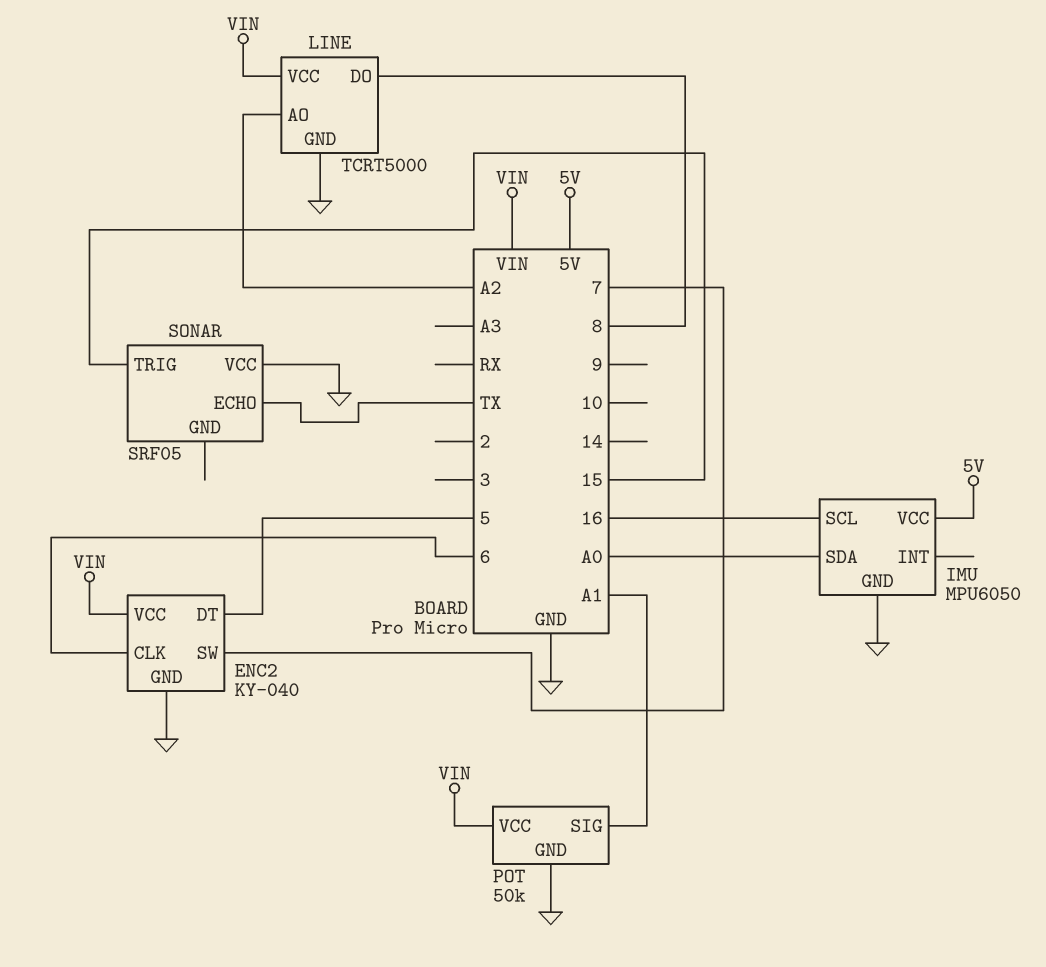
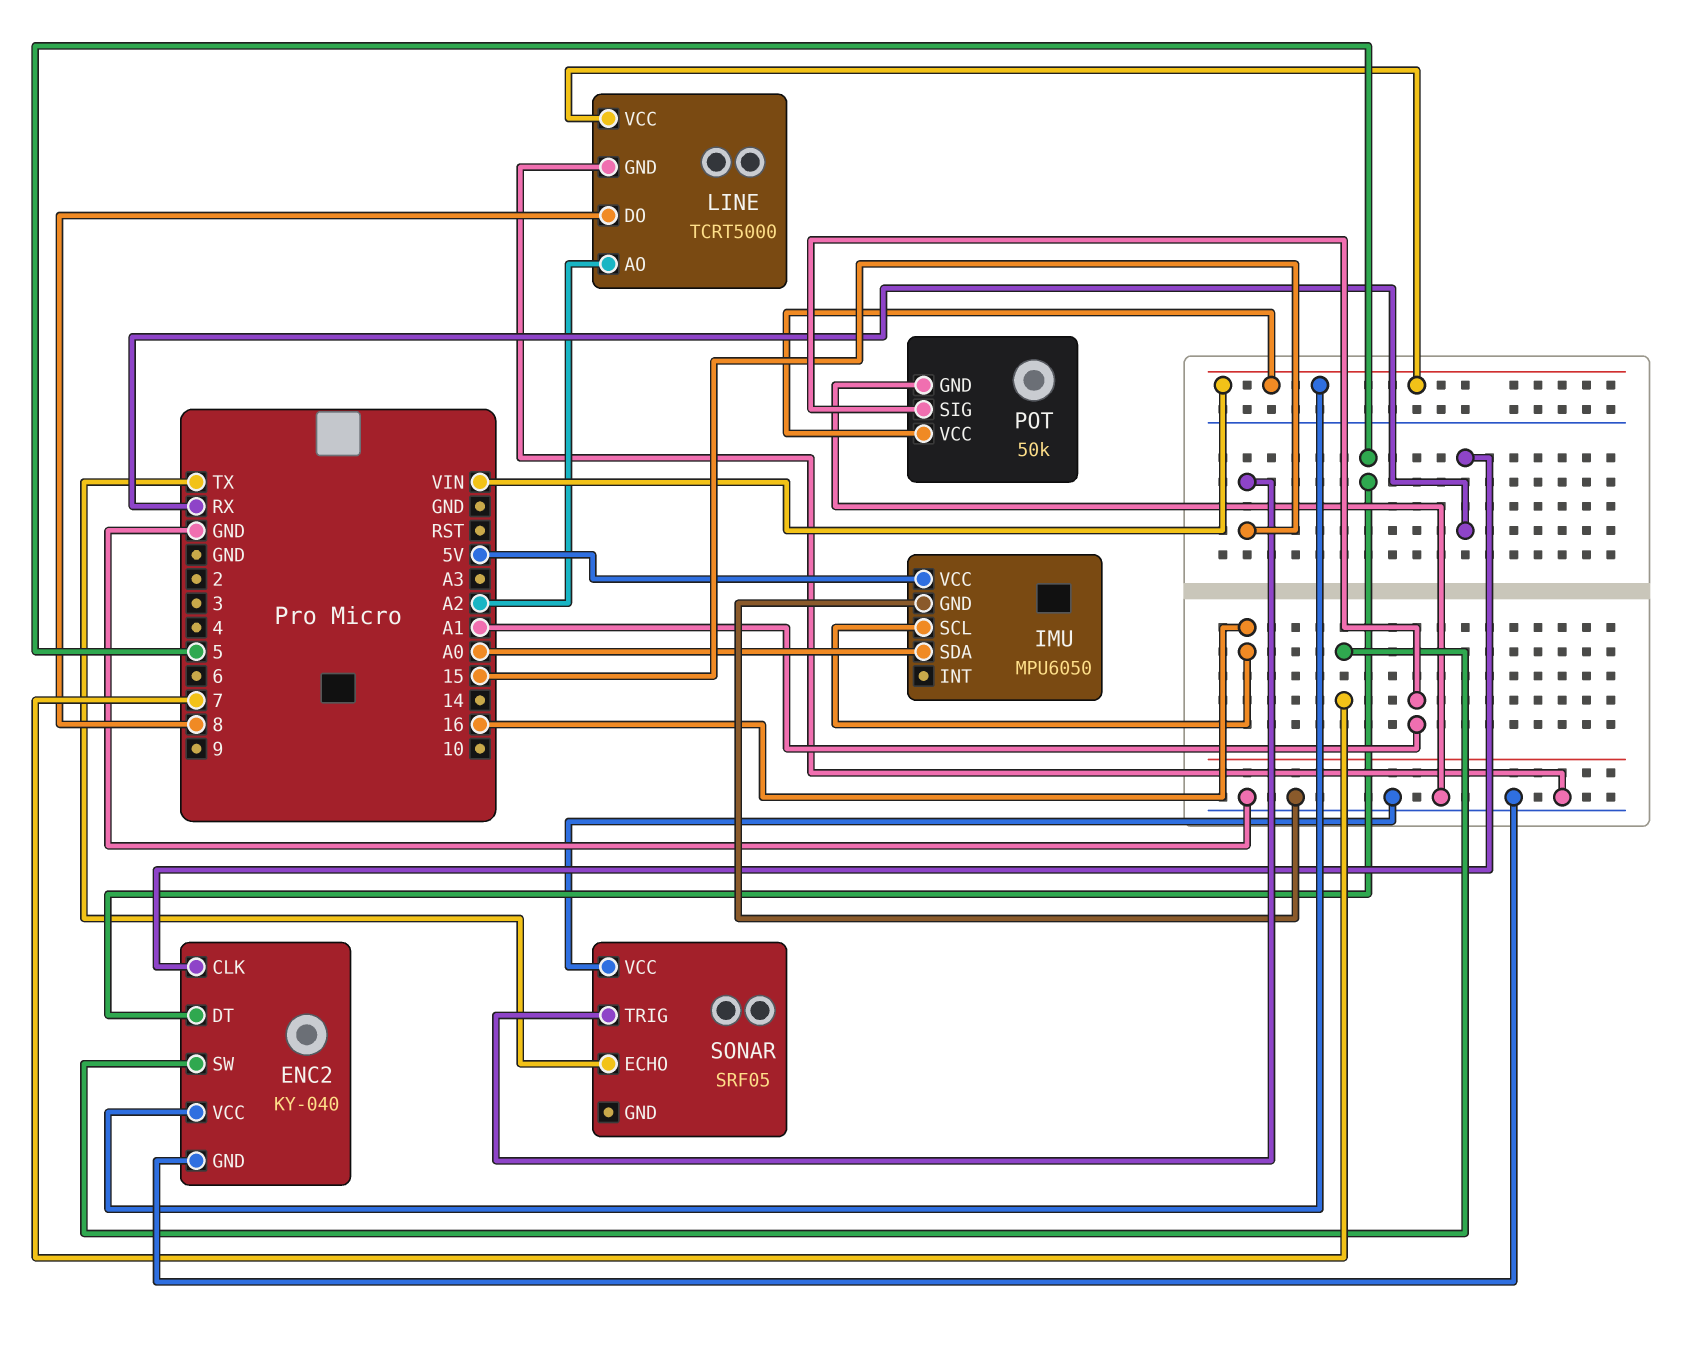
ENC2 pin CLK: 6 -> RX

